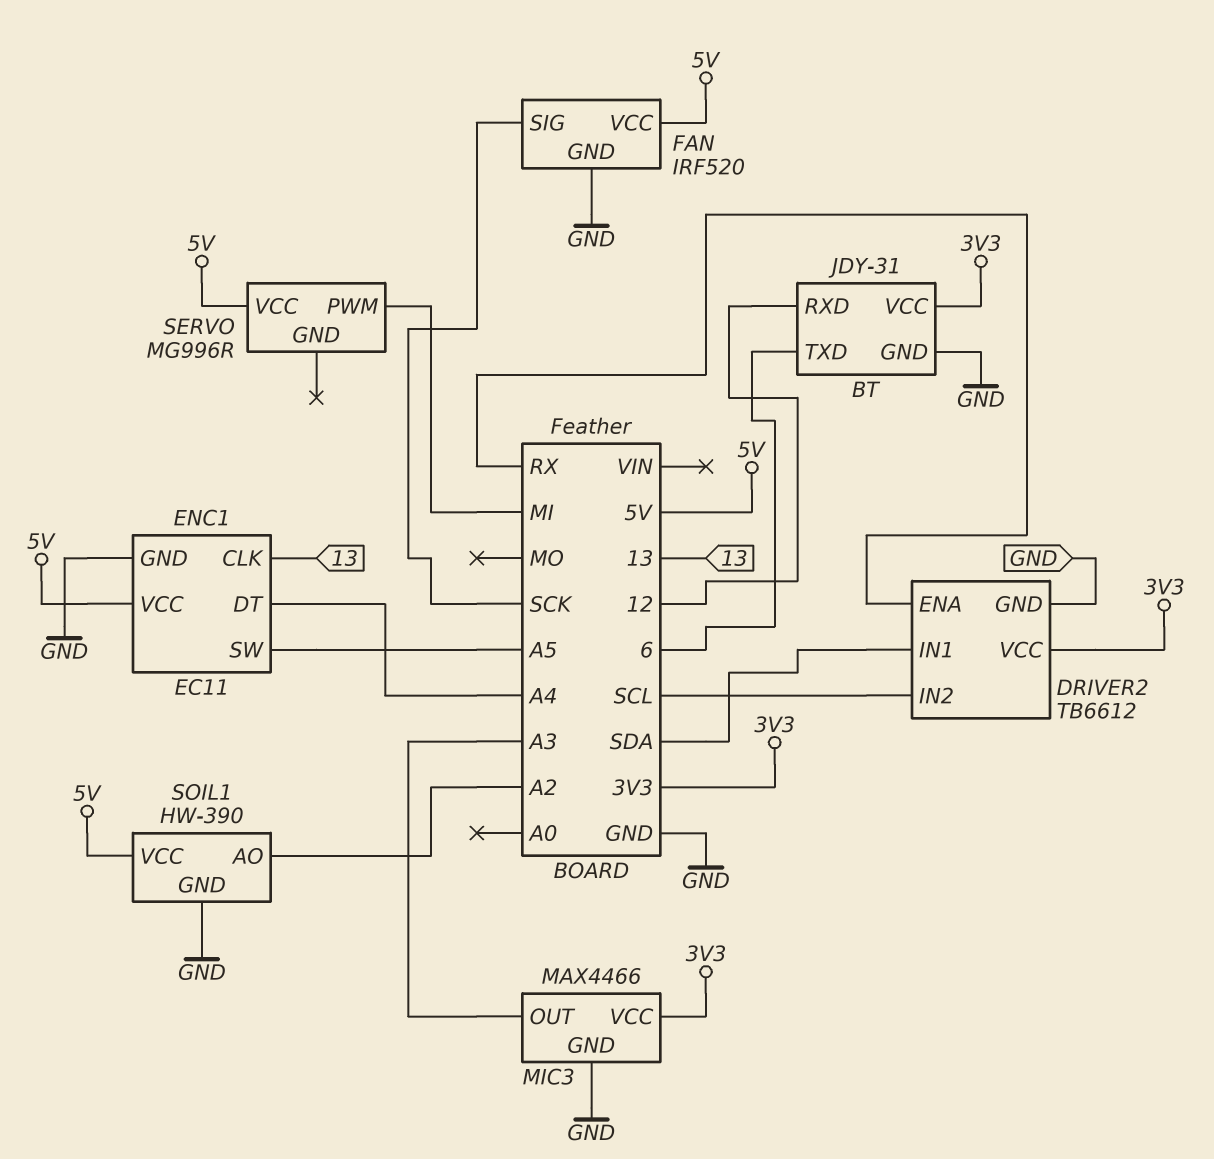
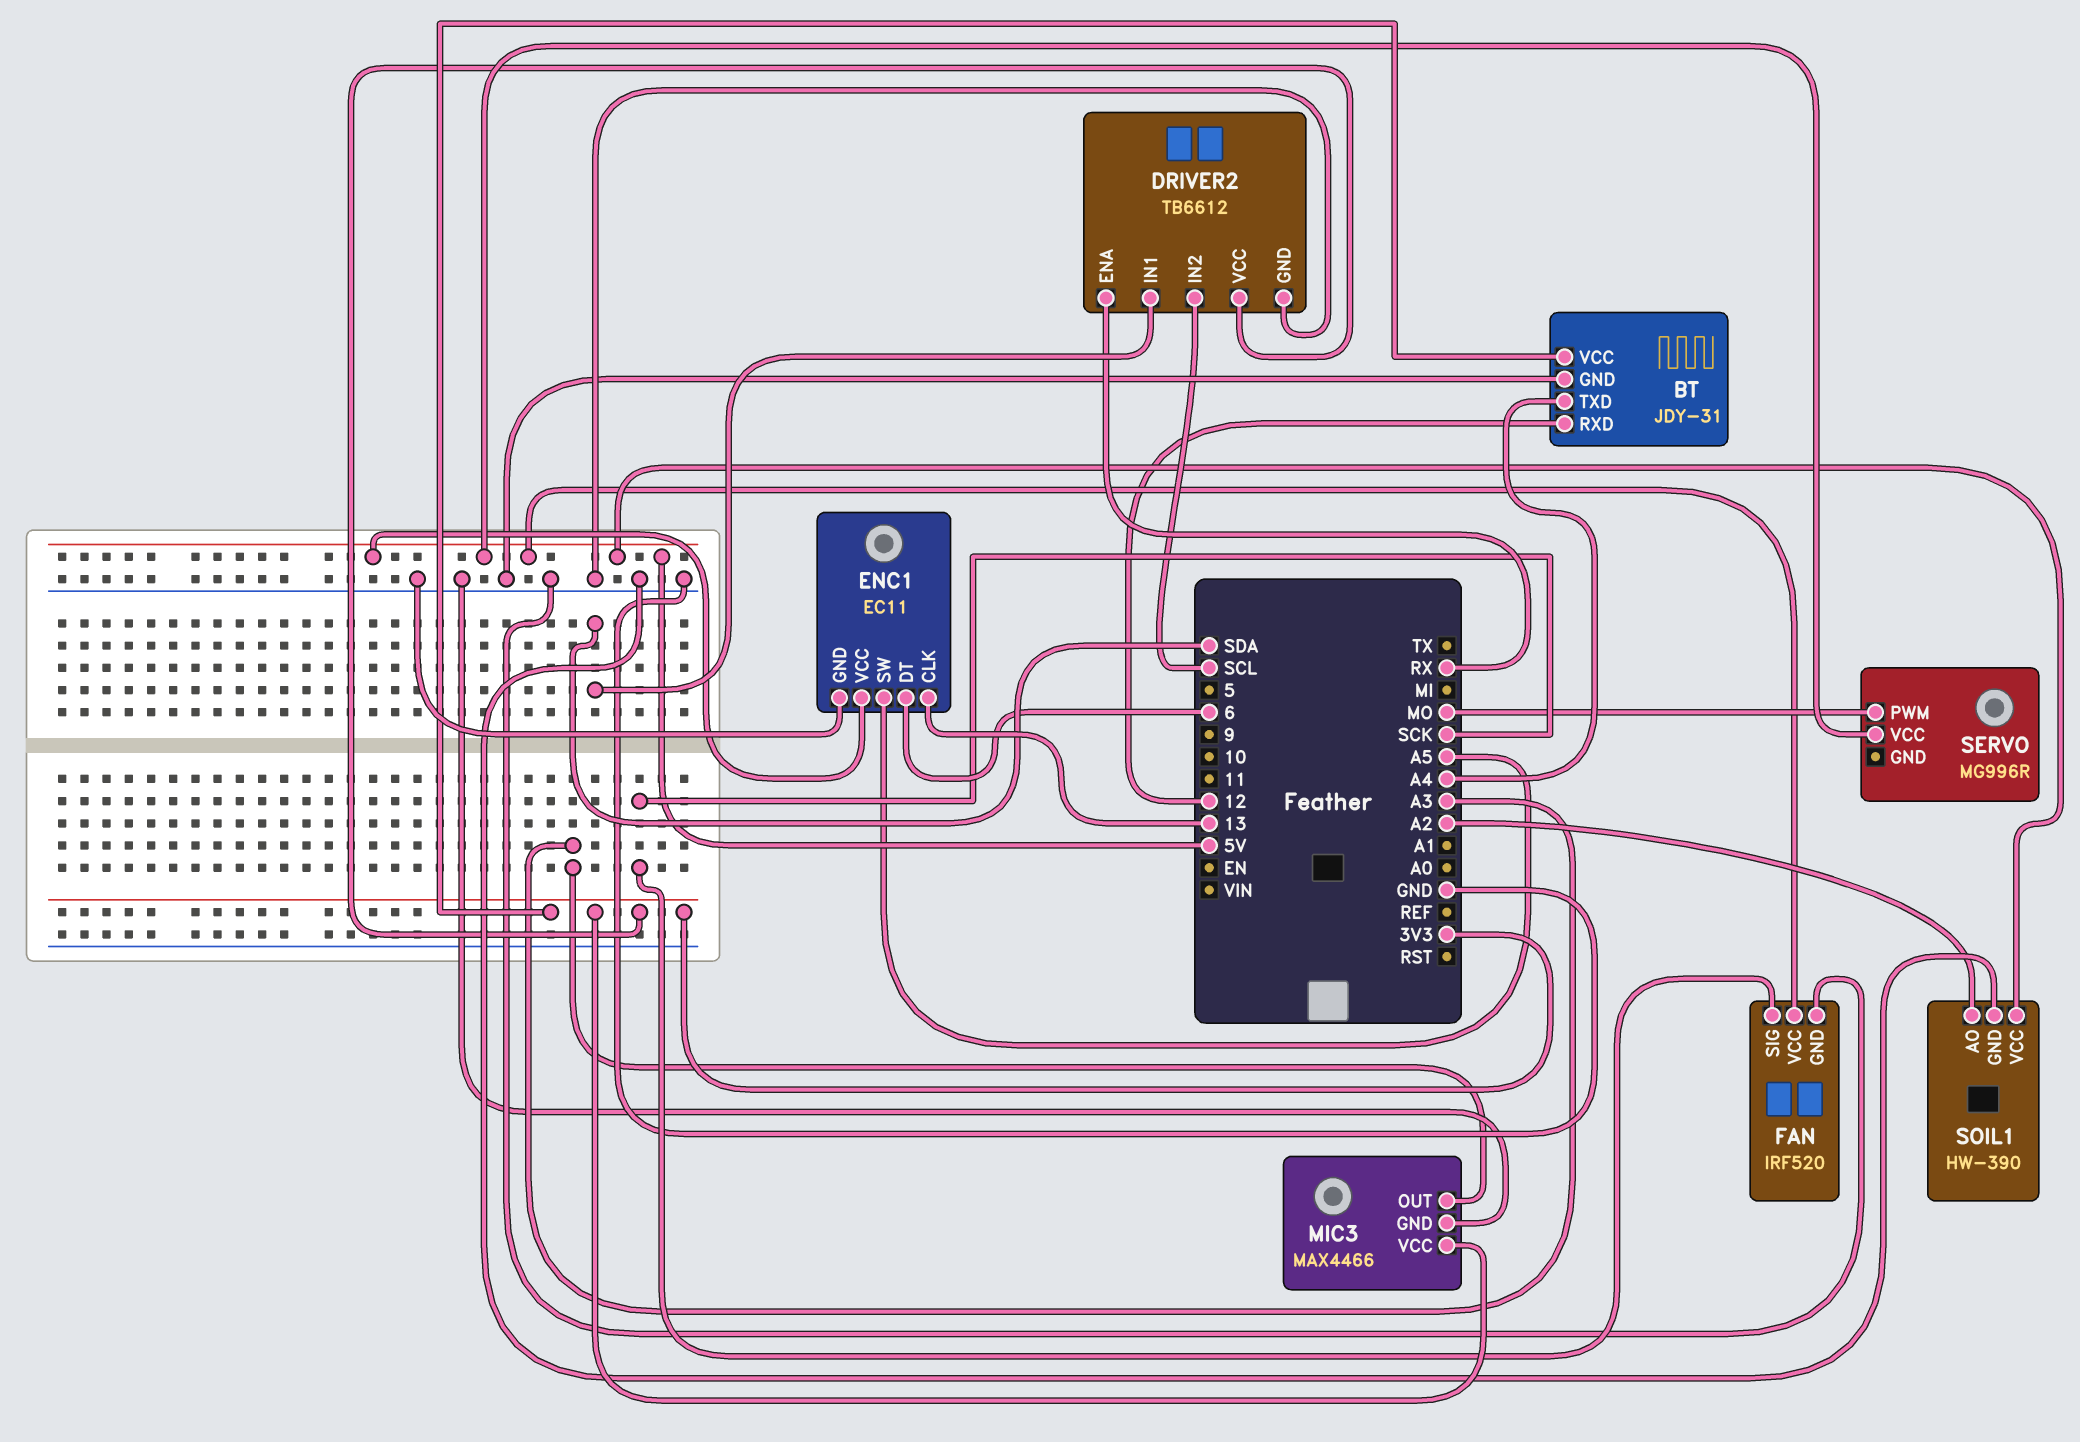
BT pin TXD: 6 -> A4
ENC1 pin DT: A4 -> 6
SERVO pin PWM: MI -> MO

